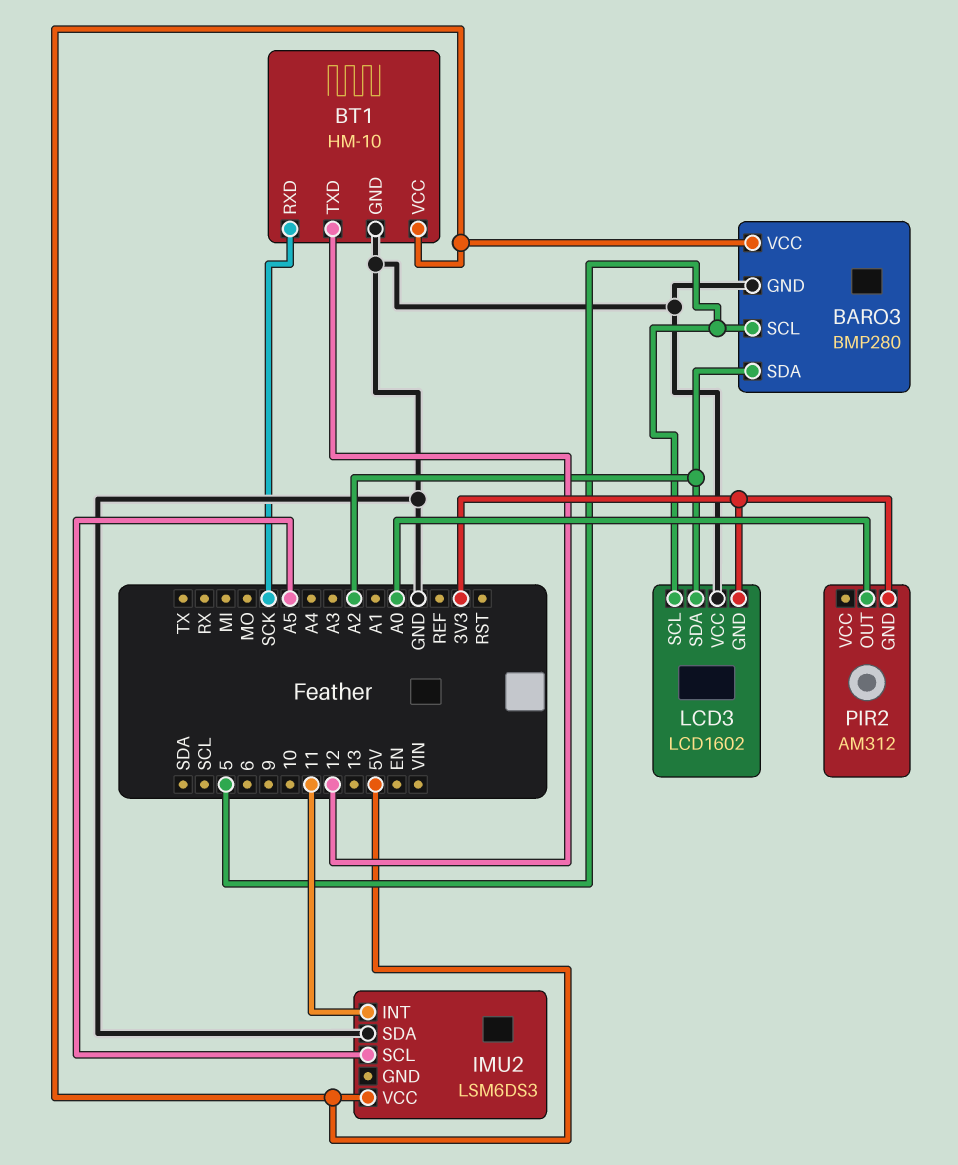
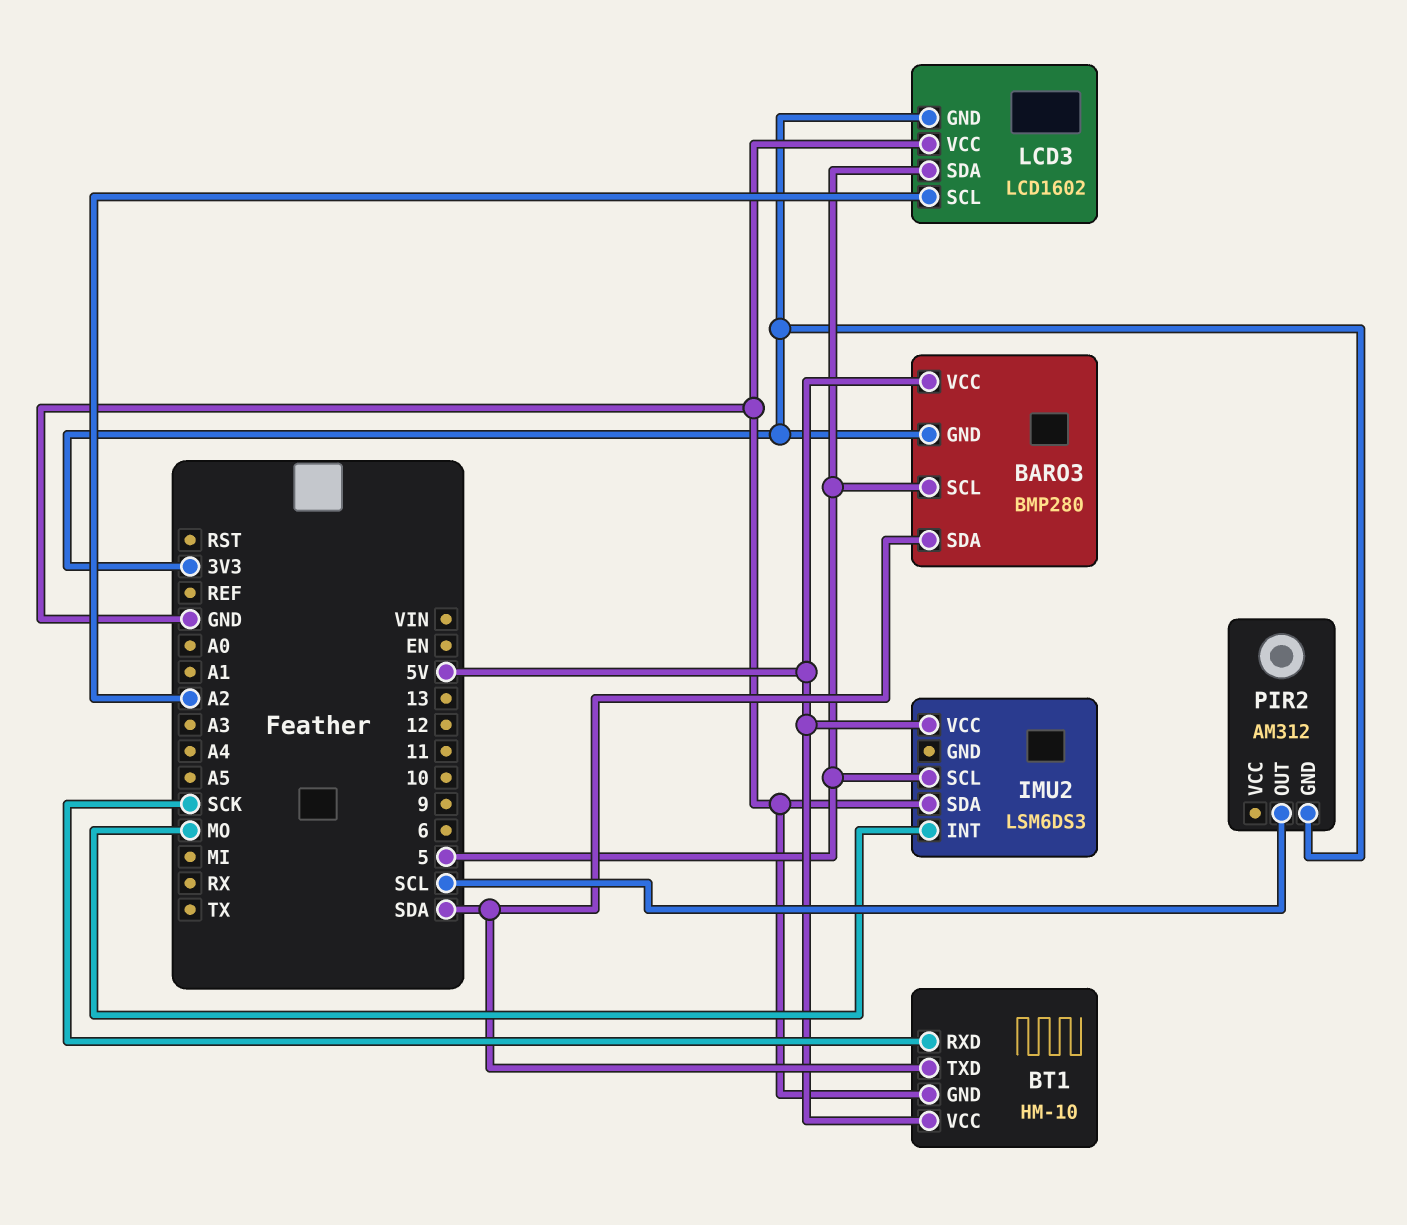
BARO3 pin GND: GND -> 3V3
BARO3 pin SDA: A2 -> SDA
BT1 pin TXD: 12 -> SDA
IMU2 pin INT: 11 -> MO
IMU2 pin SCL: A5 -> 5
LCD3 pin SCL: 5 -> A2
LCD3 pin SDA: A2 -> 5
PIR2 pin OUT: A0 -> SCL

